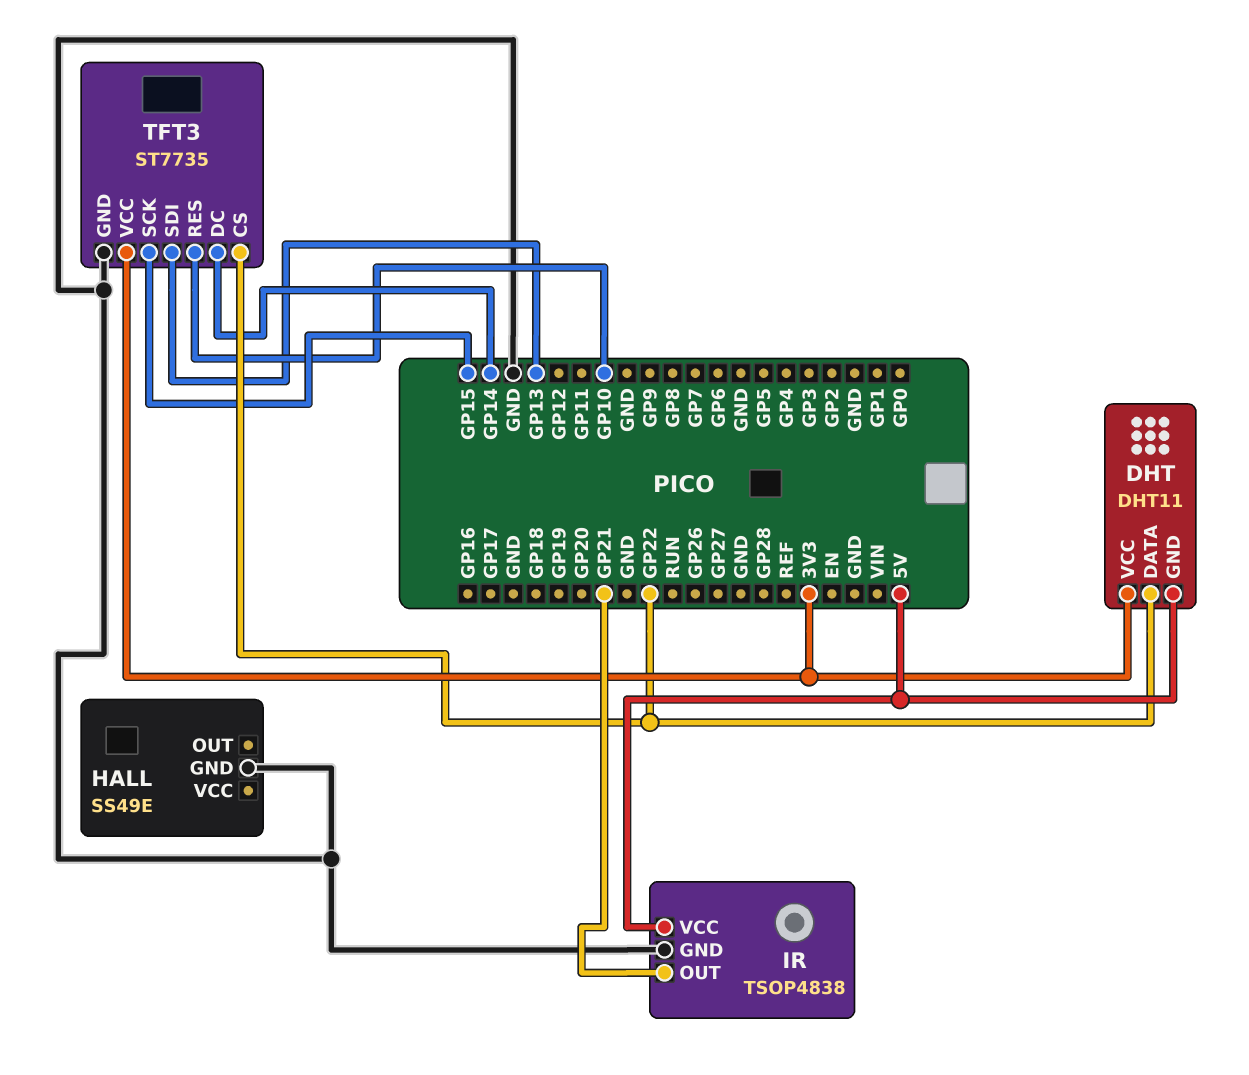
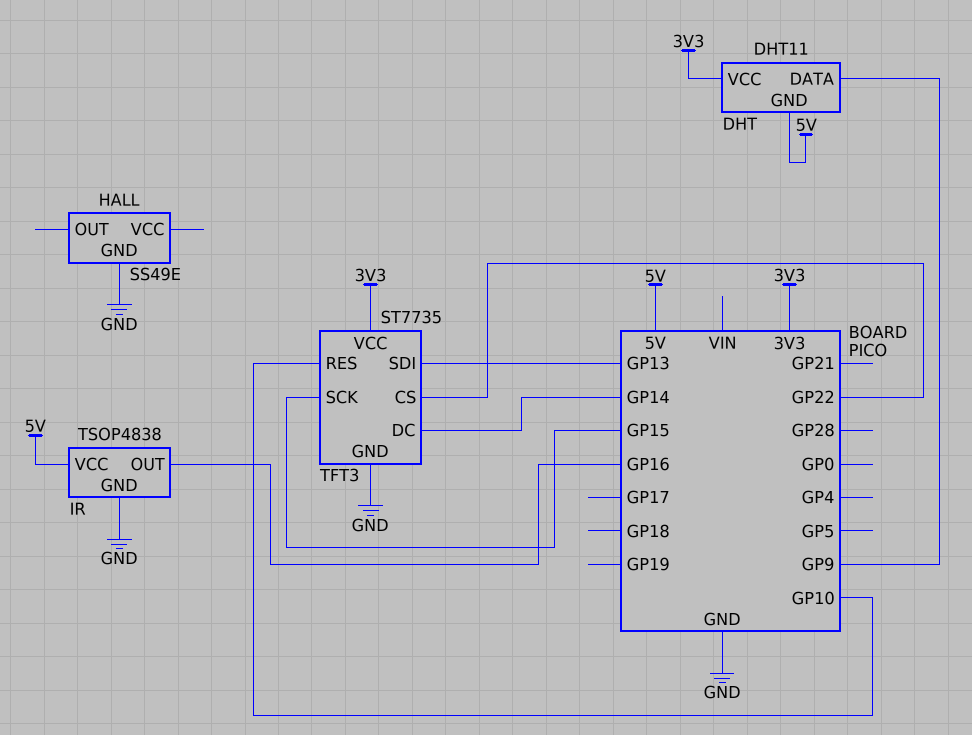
DHT pin DATA: GP22 -> GP9
IR pin OUT: GP21 -> GP16

